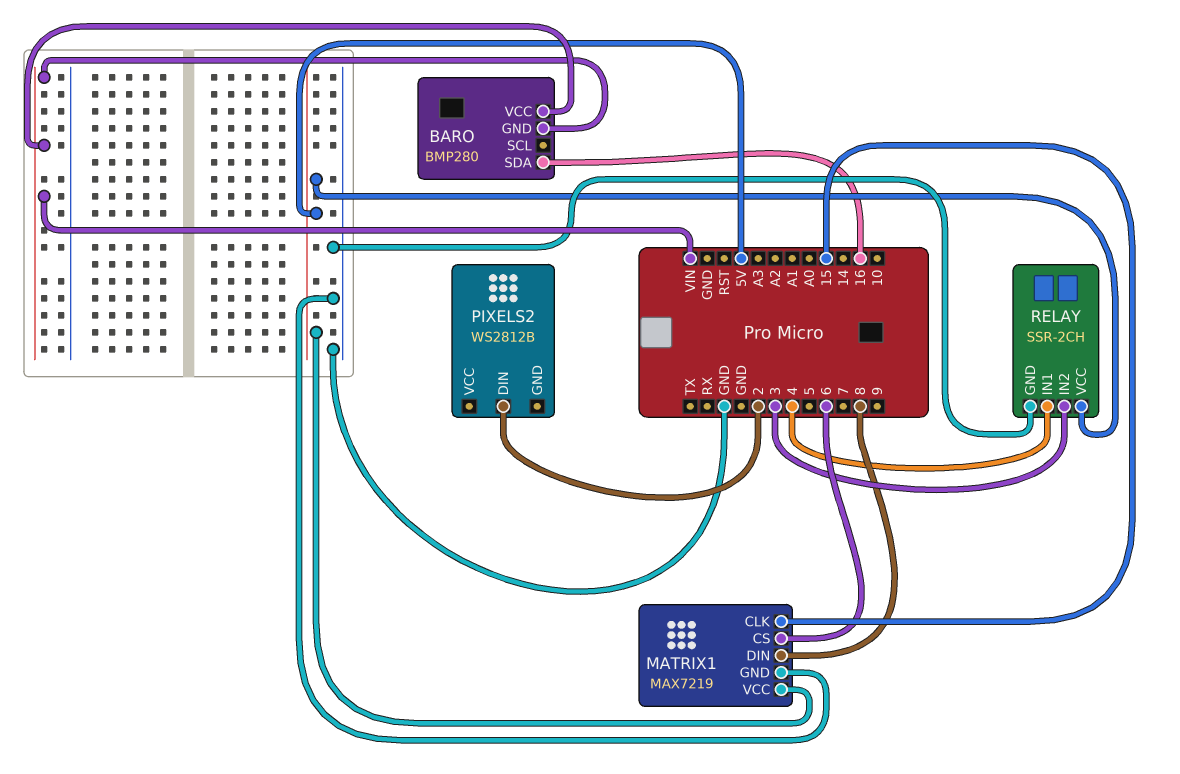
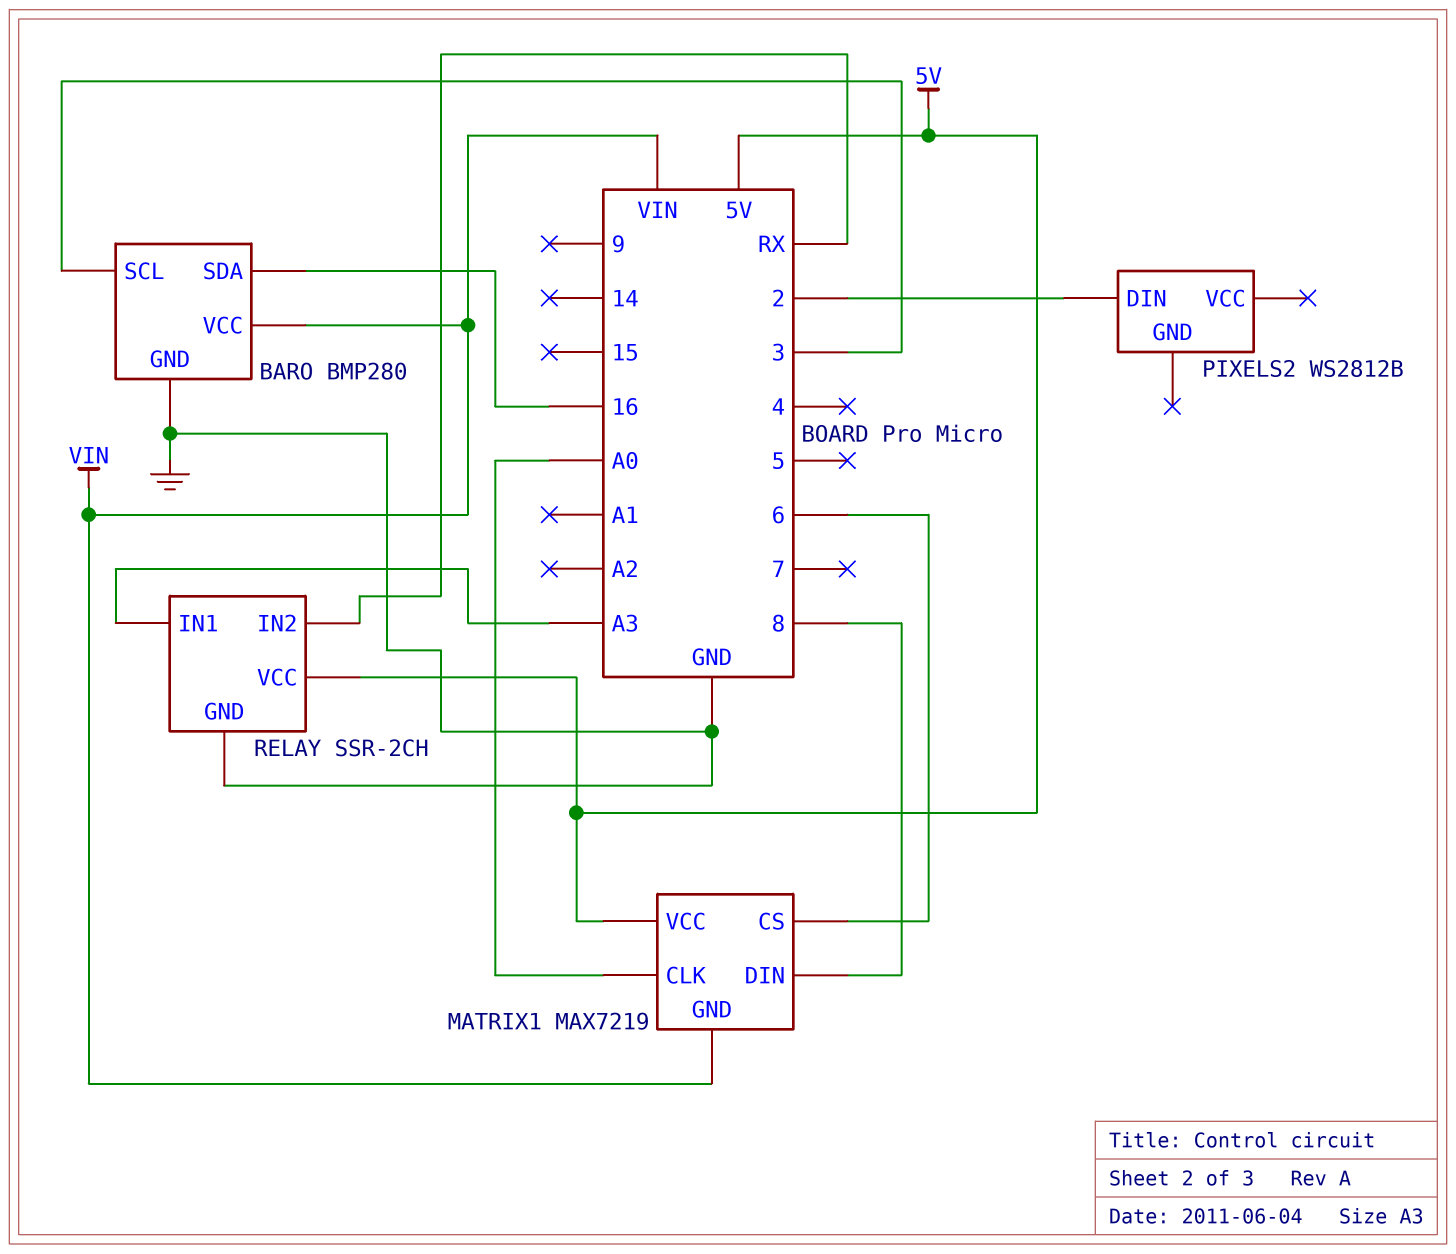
BARO pin GND: VIN -> GND
BARO pin SCL: none -> 3
MATRIX1 pin CLK: 15 -> A0
MATRIX1 pin GND: GND -> VIN
RELAY pin IN1: 4 -> A3
RELAY pin IN2: 3 -> RX

